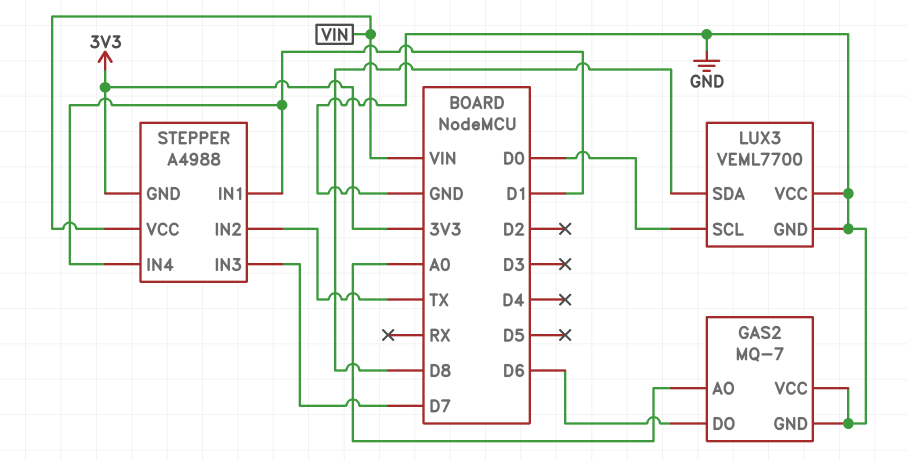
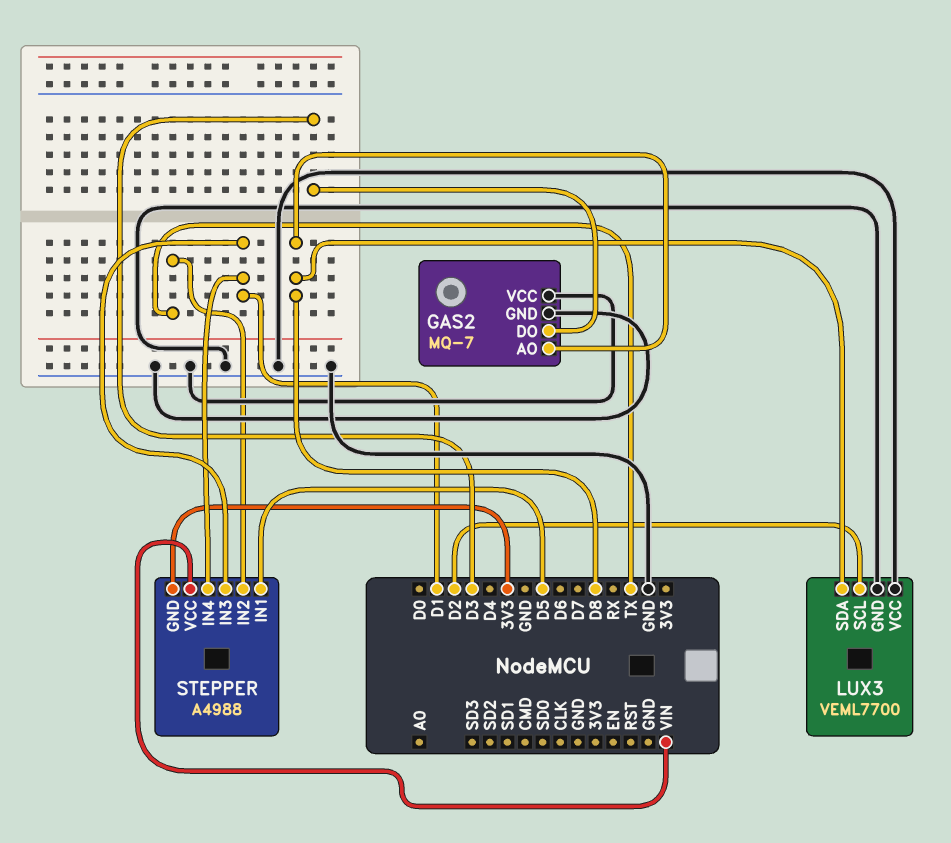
GAS2 pin AO: A0 -> D8
GAS2 pin DO: D6 -> D3
LUX3 pin SCL: D0 -> D2
STEPPER pin IN1: D1 -> D5
STEPPER pin IN3: D7 -> D1

